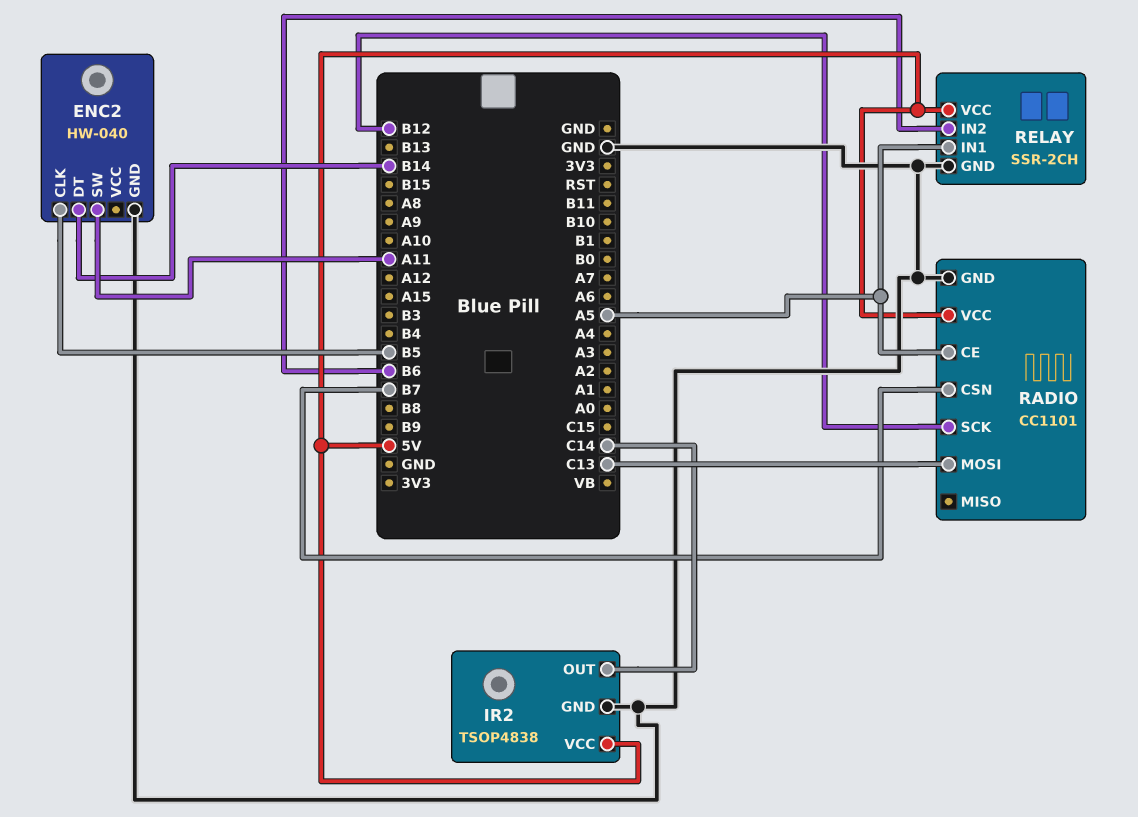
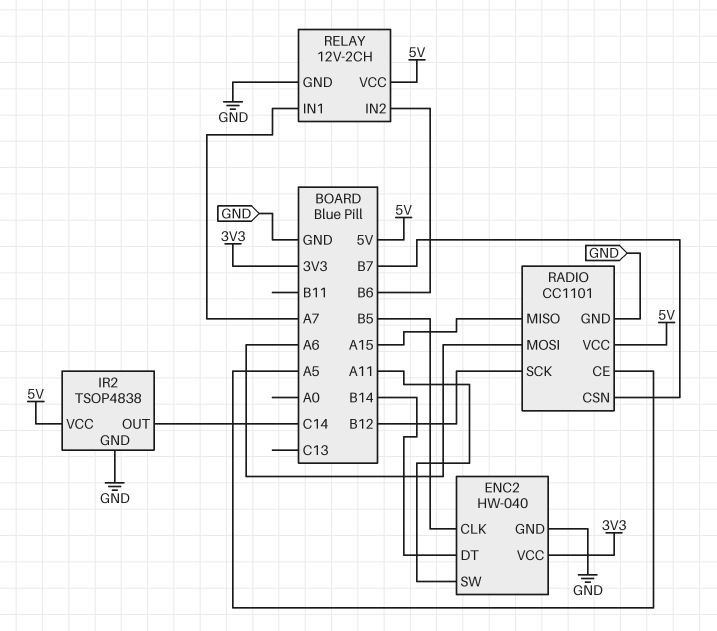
ENC2 pin VCC: none -> 3V3
RADIO pin MISO: none -> A15
RADIO pin MOSI: C13 -> A6
RELAY: SSR-2CH -> 12V-2CH
RELAY pin IN1: A5 -> A7

